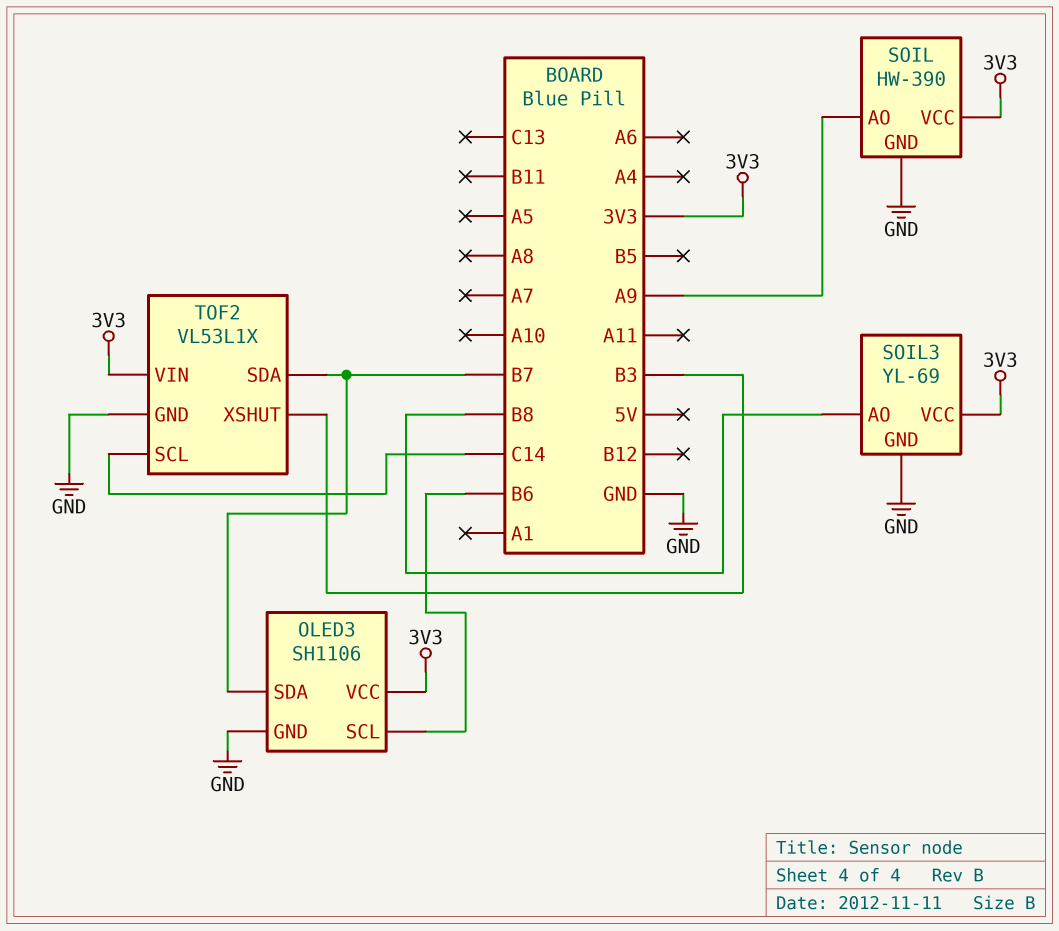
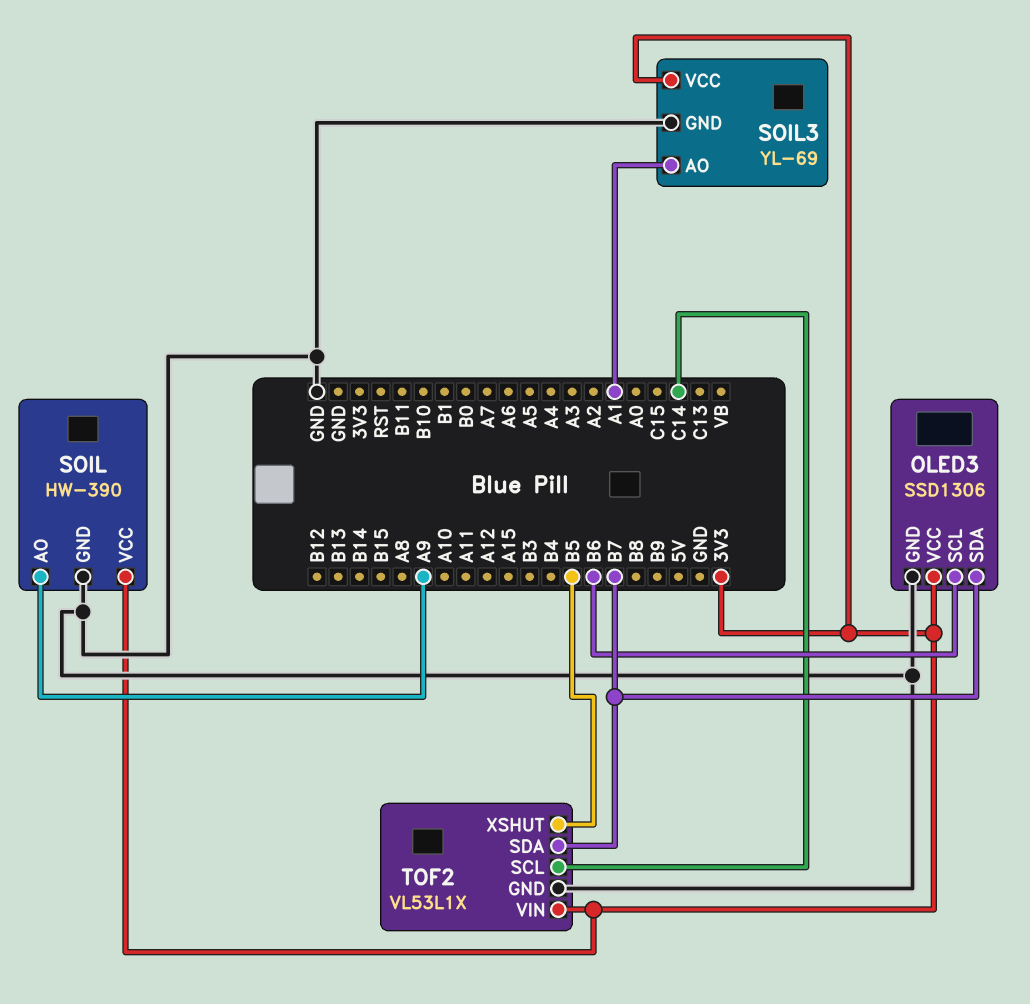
OLED3: SH1106 -> SSD1306
SOIL3 pin AO: B8 -> A1
TOF2 pin XSHUT: B3 -> B5

